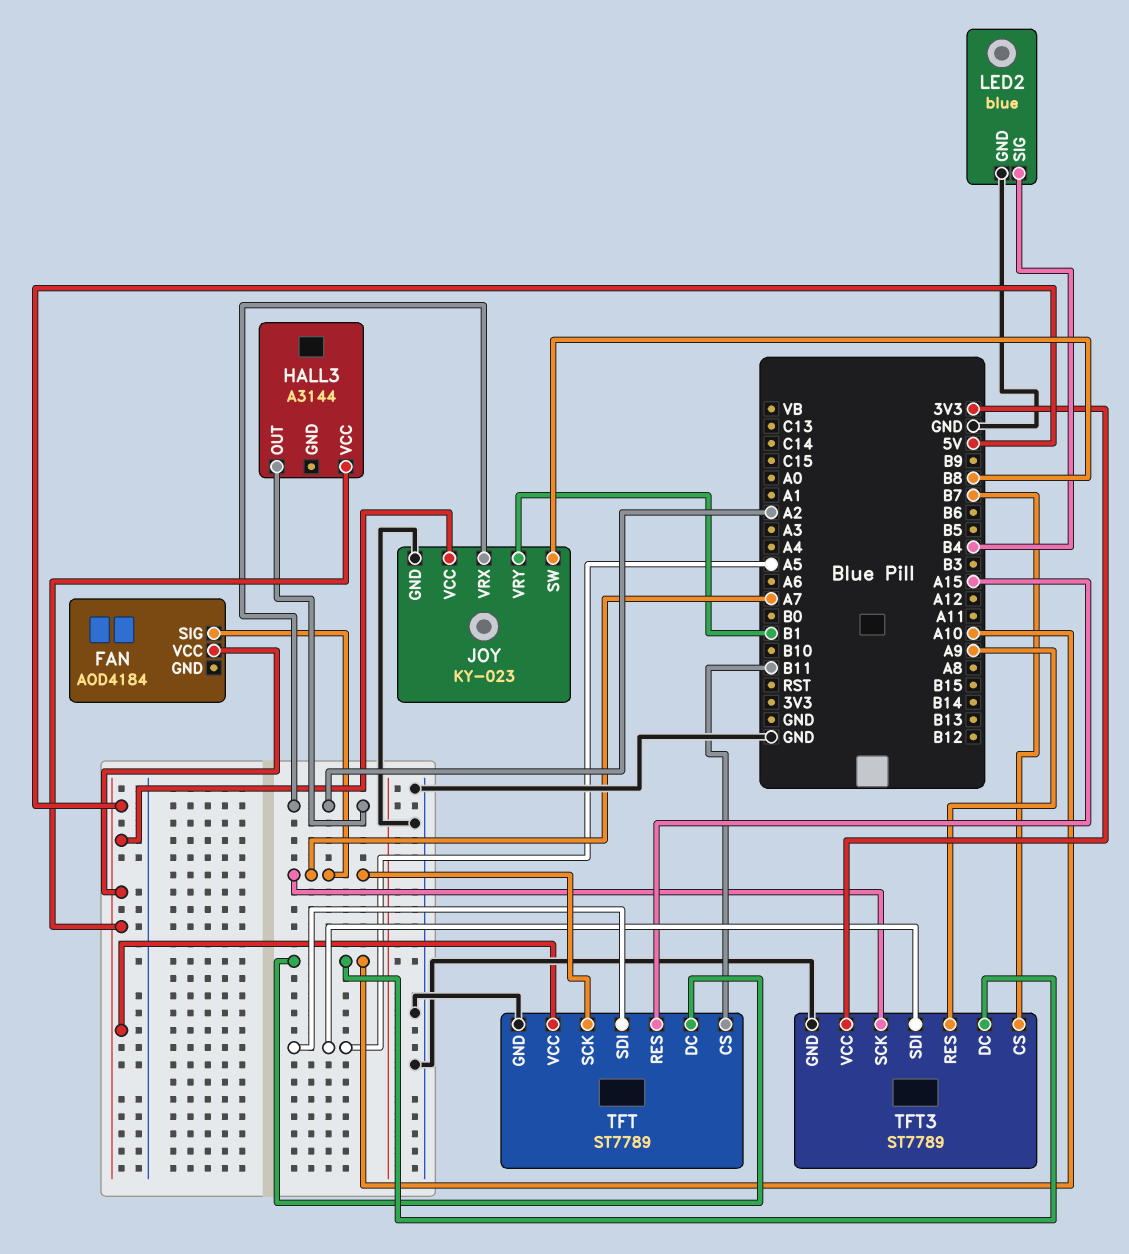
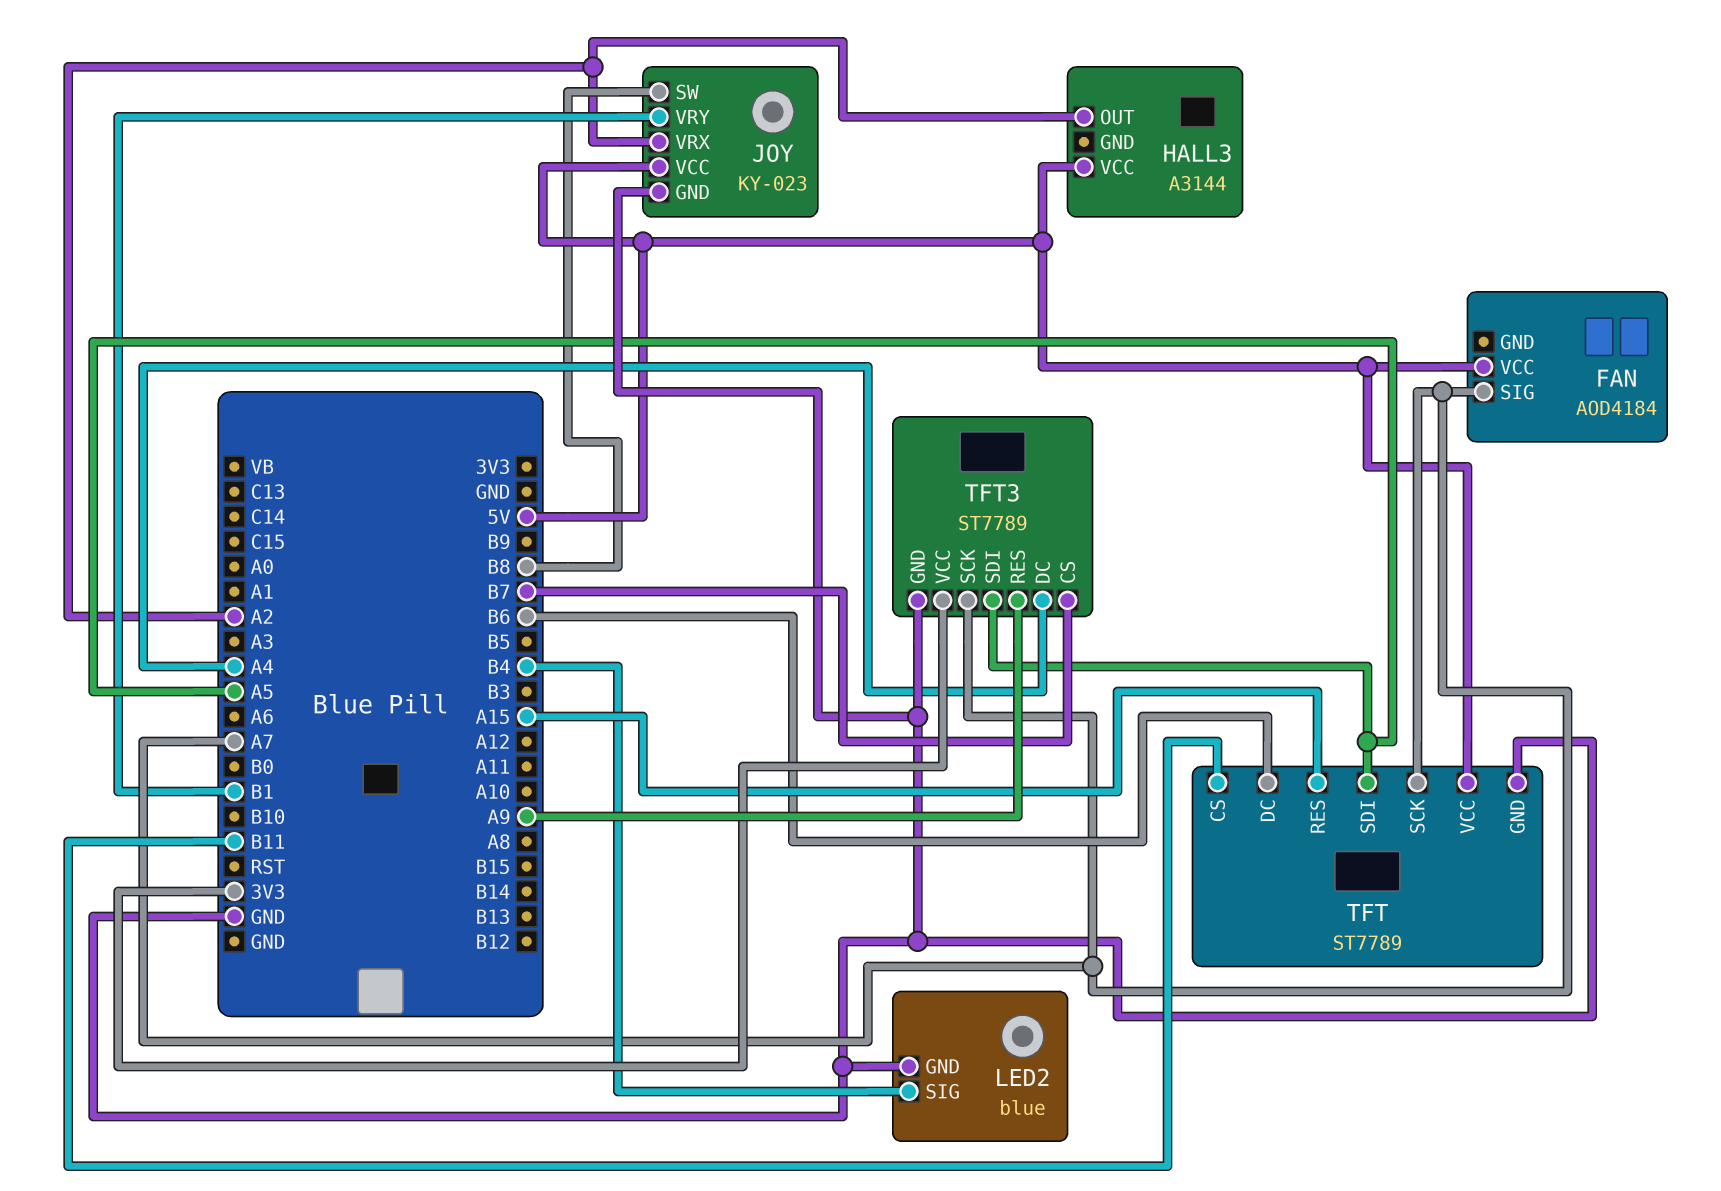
TFT pin DC: A10 -> B6
TFT3 pin DC: A10 -> A4

